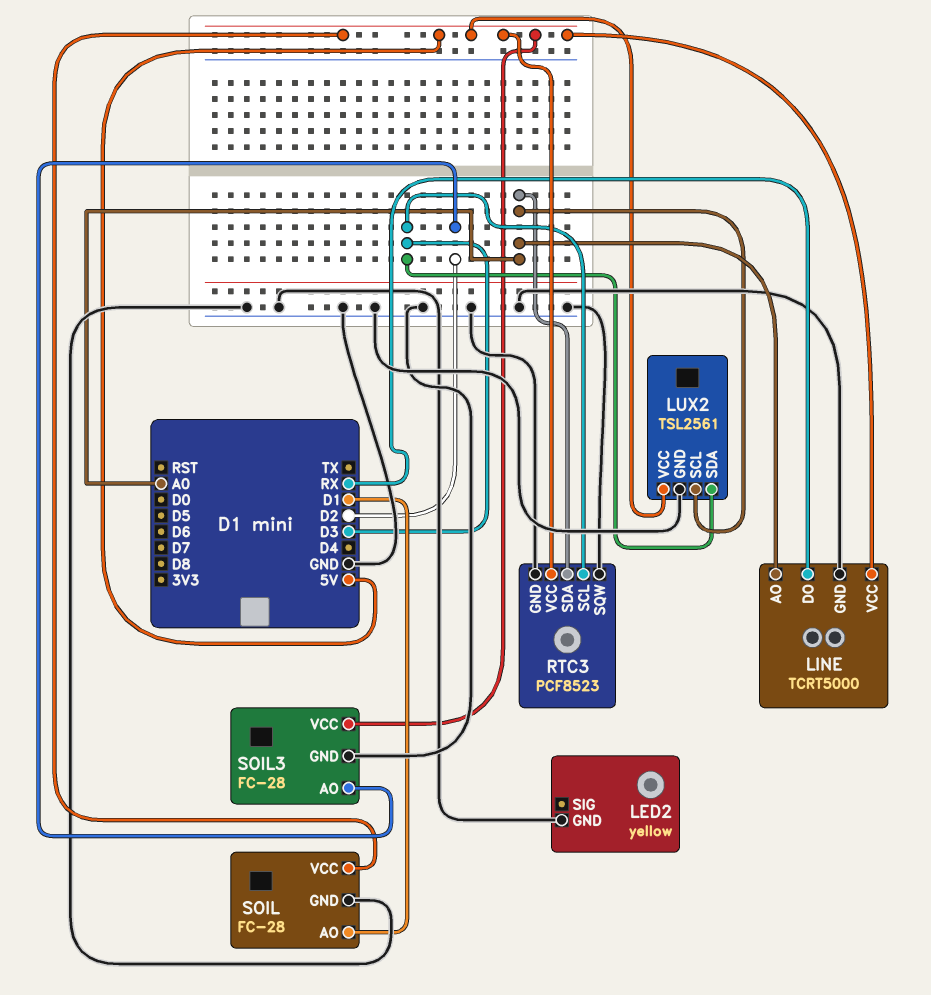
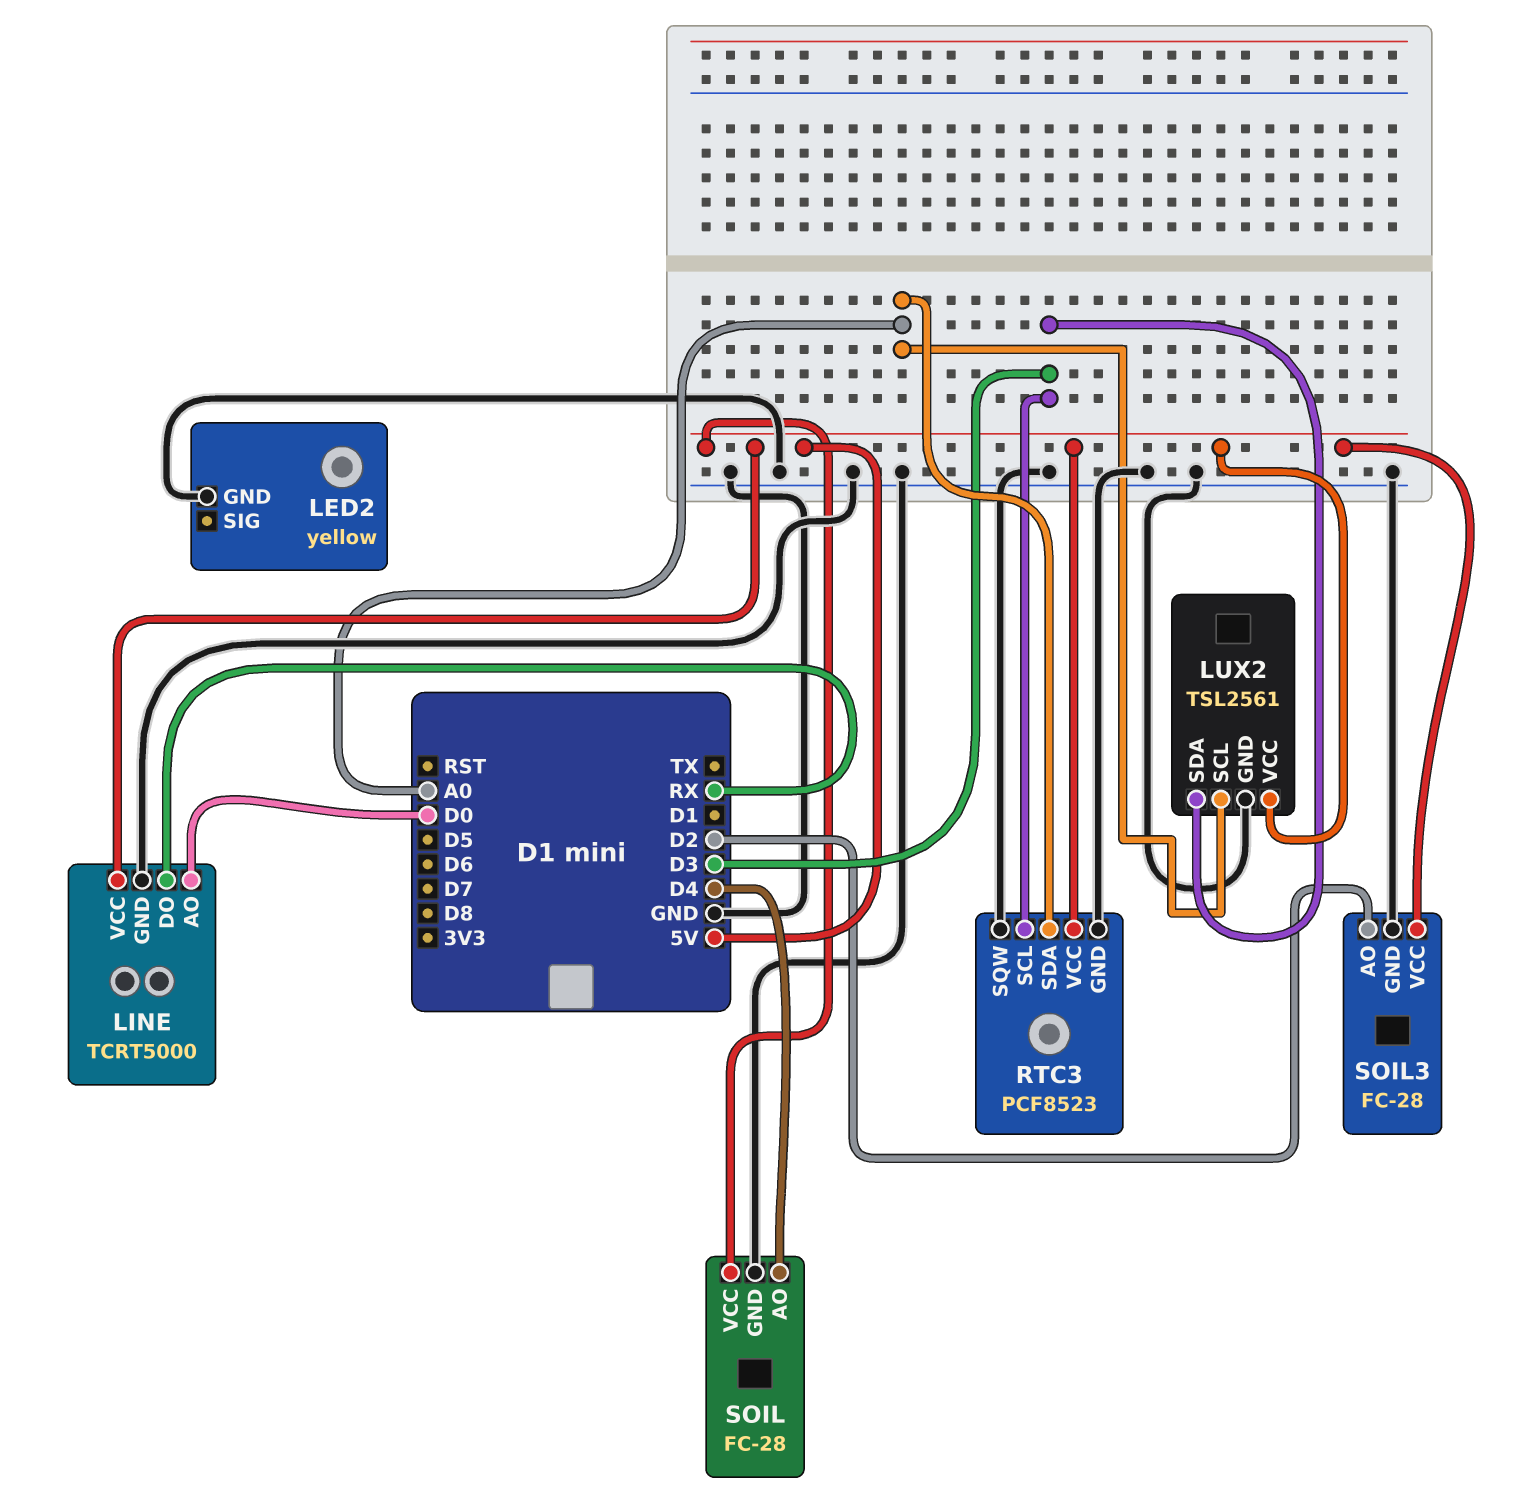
LINE pin AO: A0 -> D0
SOIL pin AO: D1 -> D4

